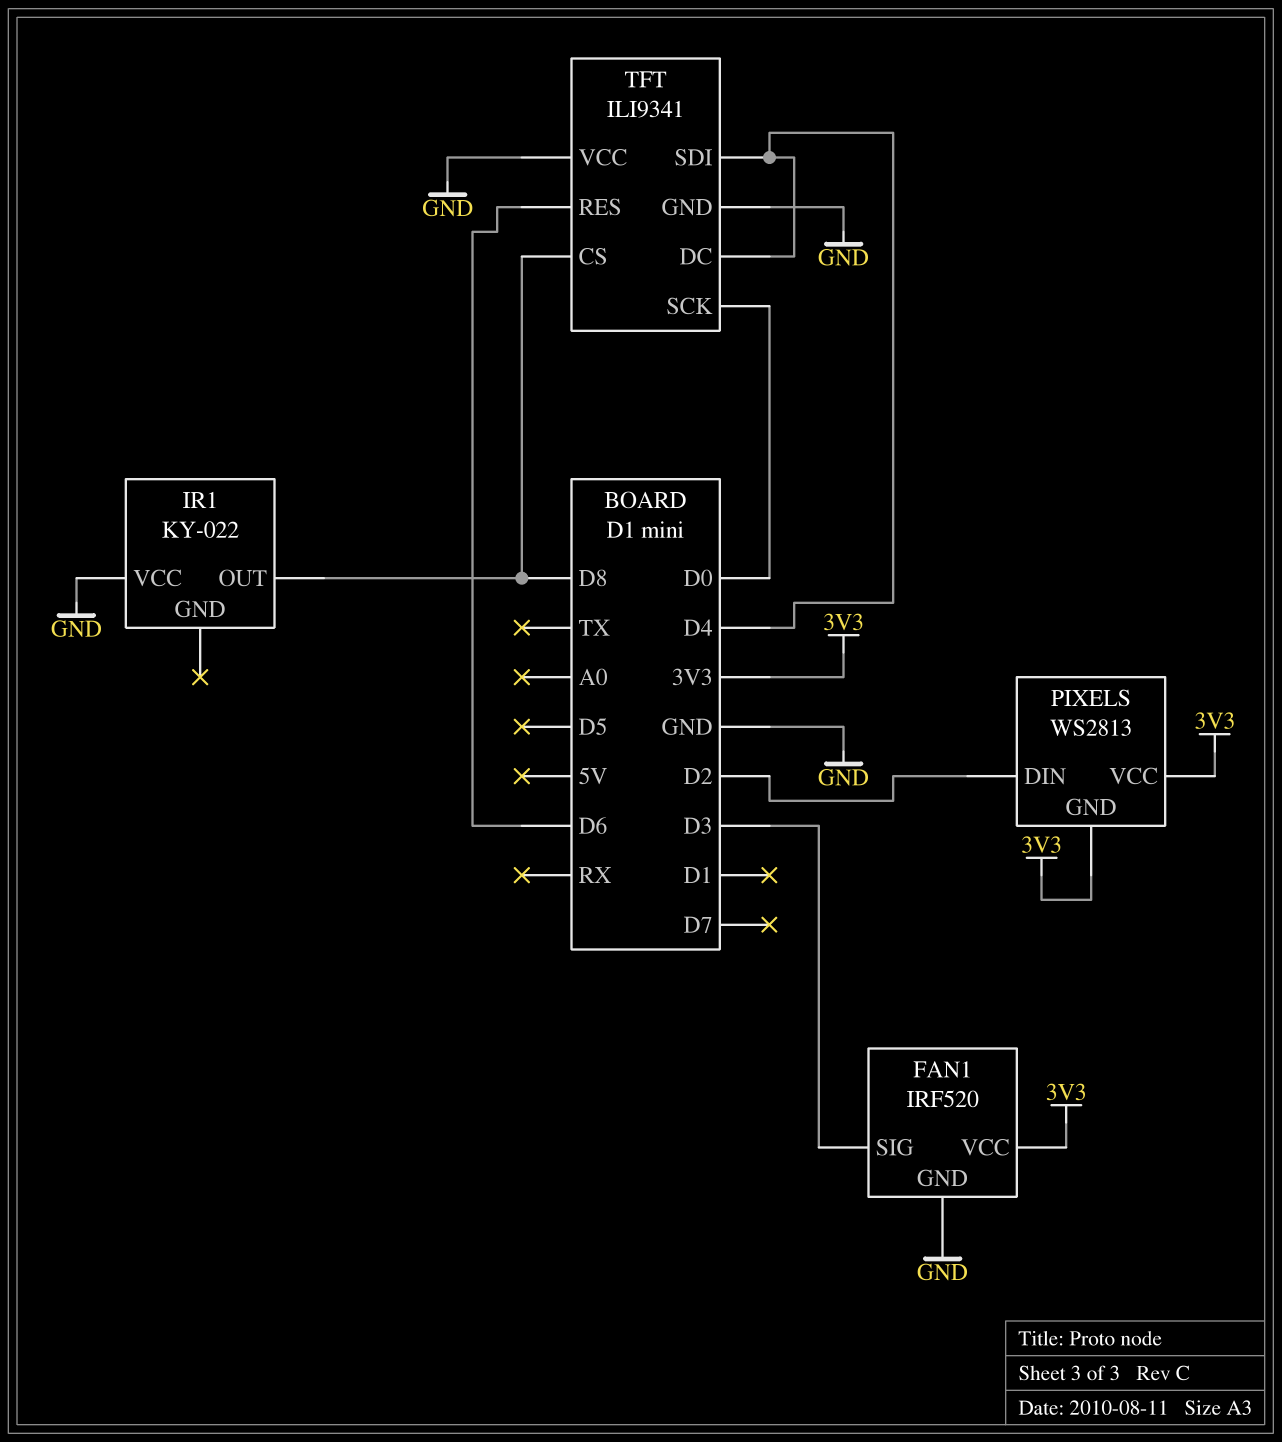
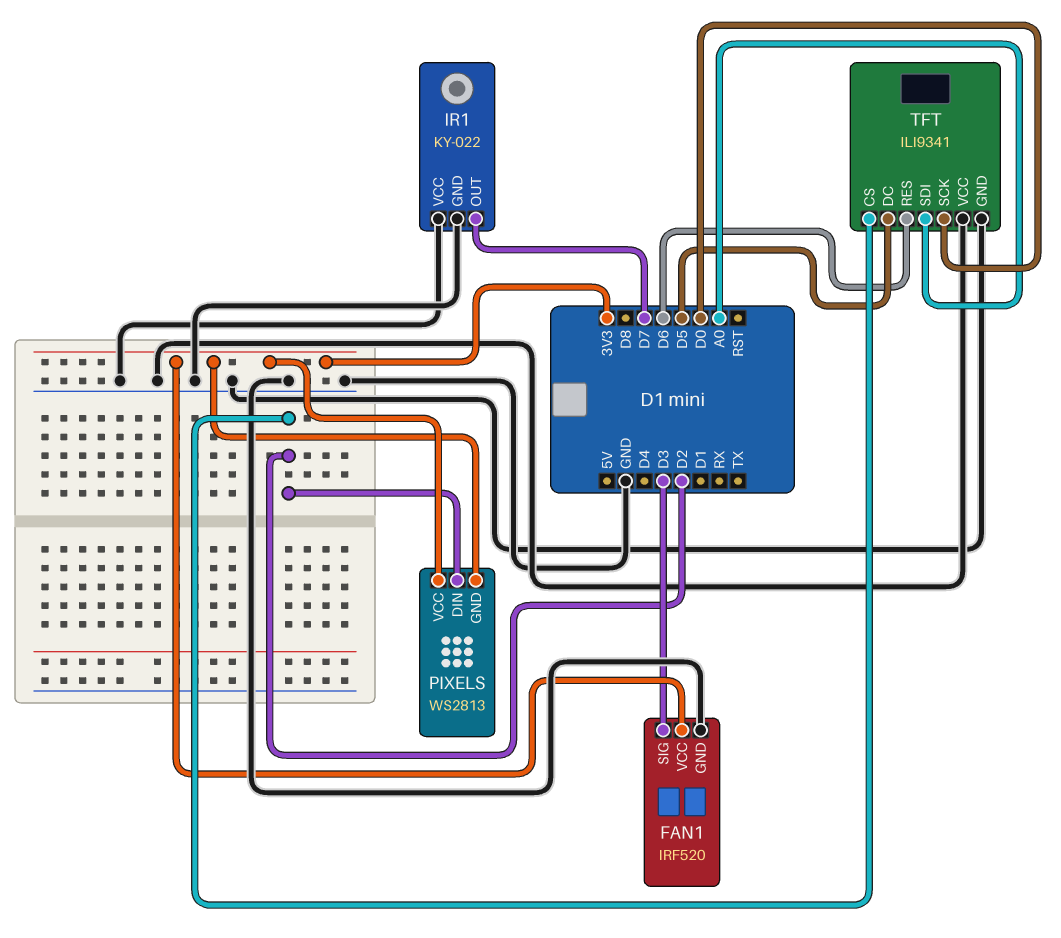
IR1 pin GND: none -> GND
IR1 pin OUT: D8 -> D7
TFT pin CS: D8 -> D2
TFT pin DC: D4 -> D5
TFT pin SDI: D4 -> A0

